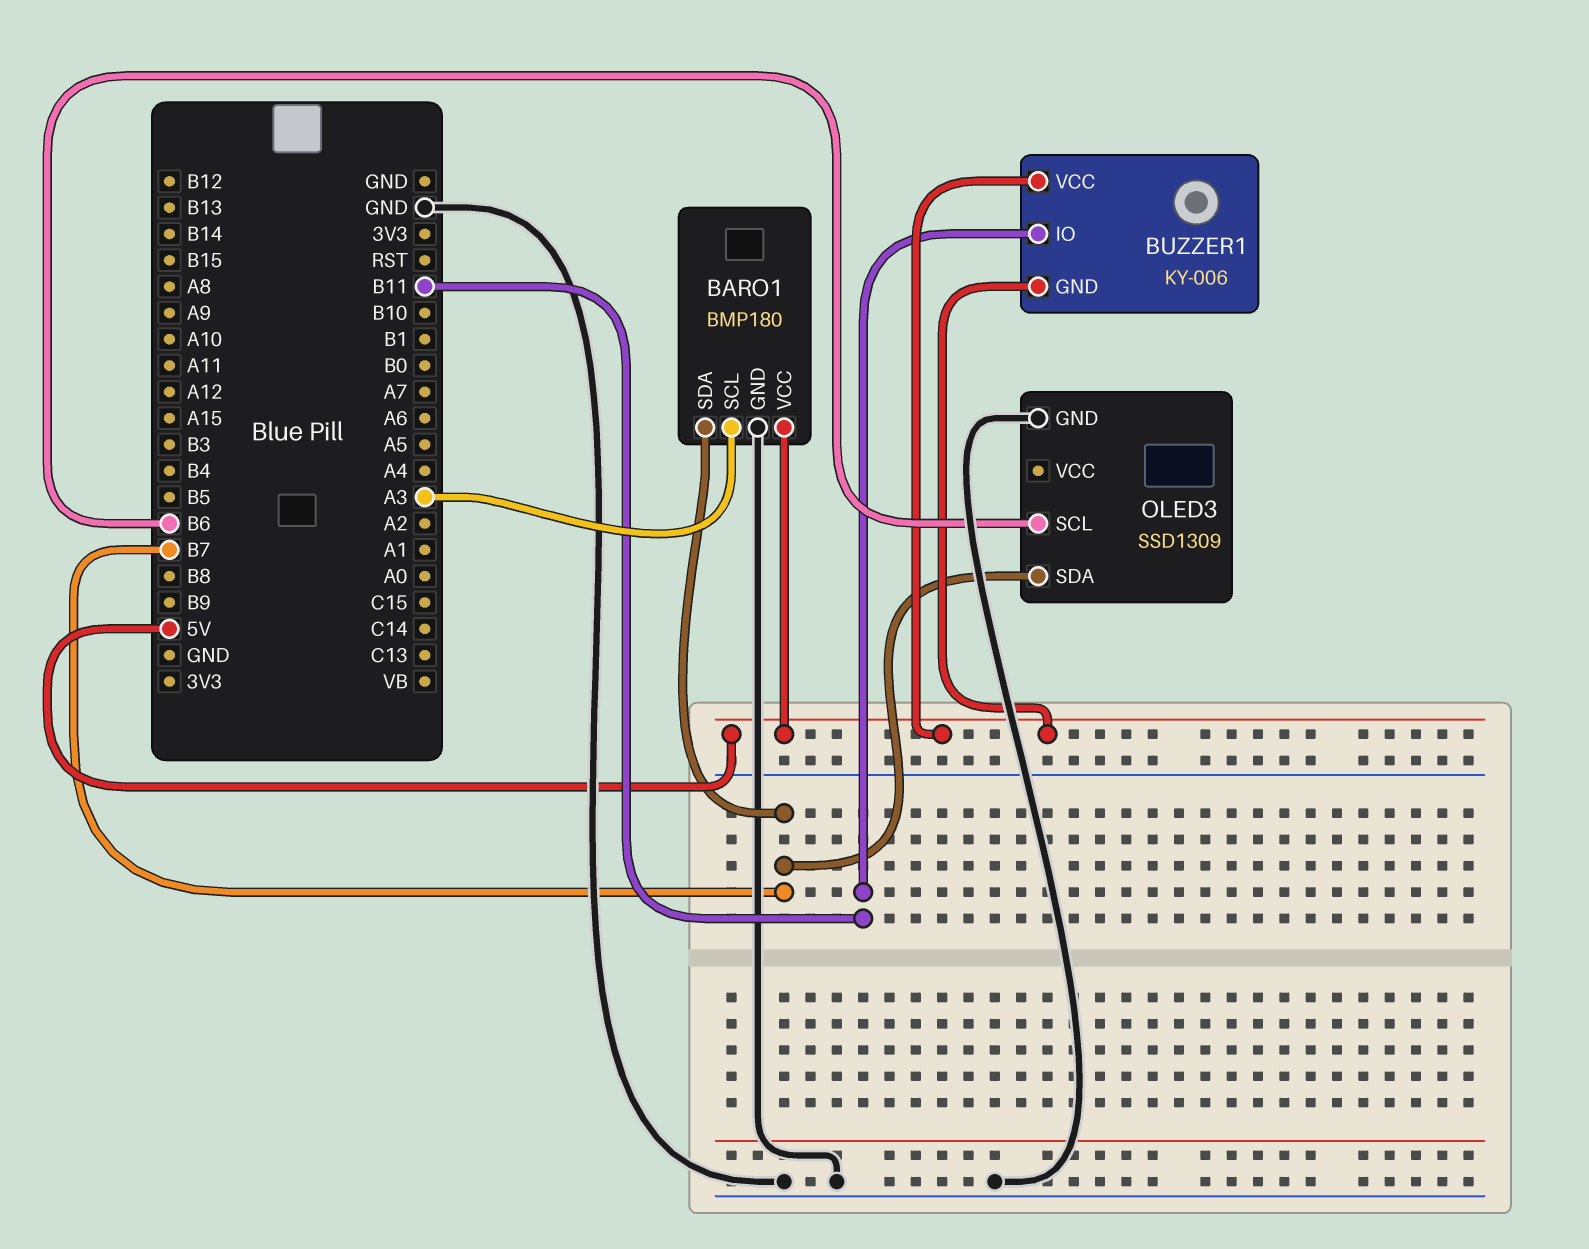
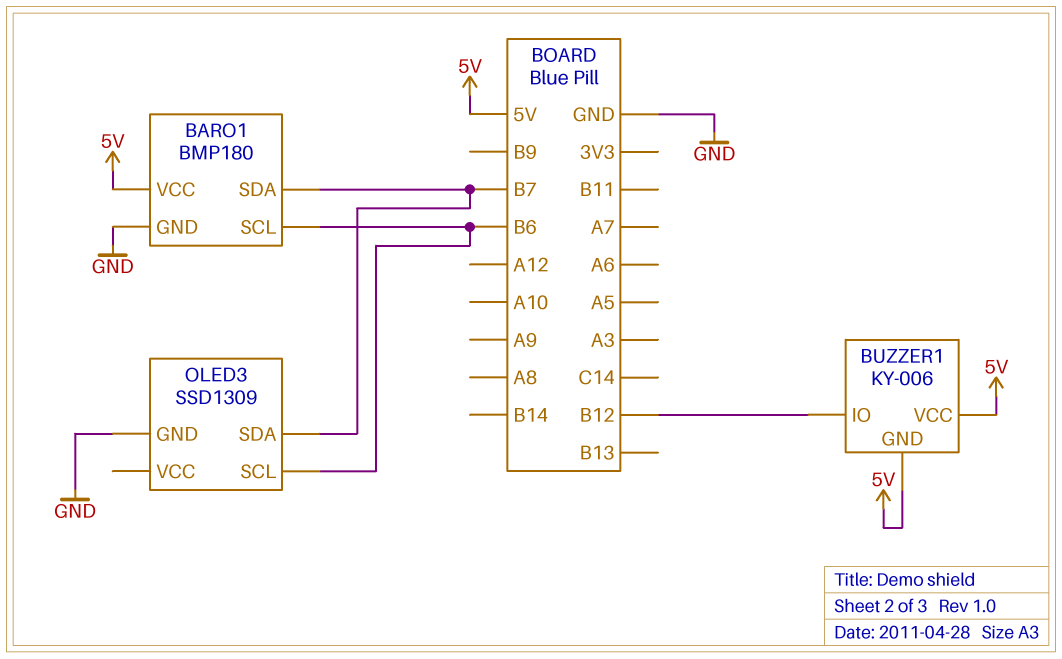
BARO1 pin SCL: A3 -> B6
BUZZER1 pin IO: B11 -> B12

